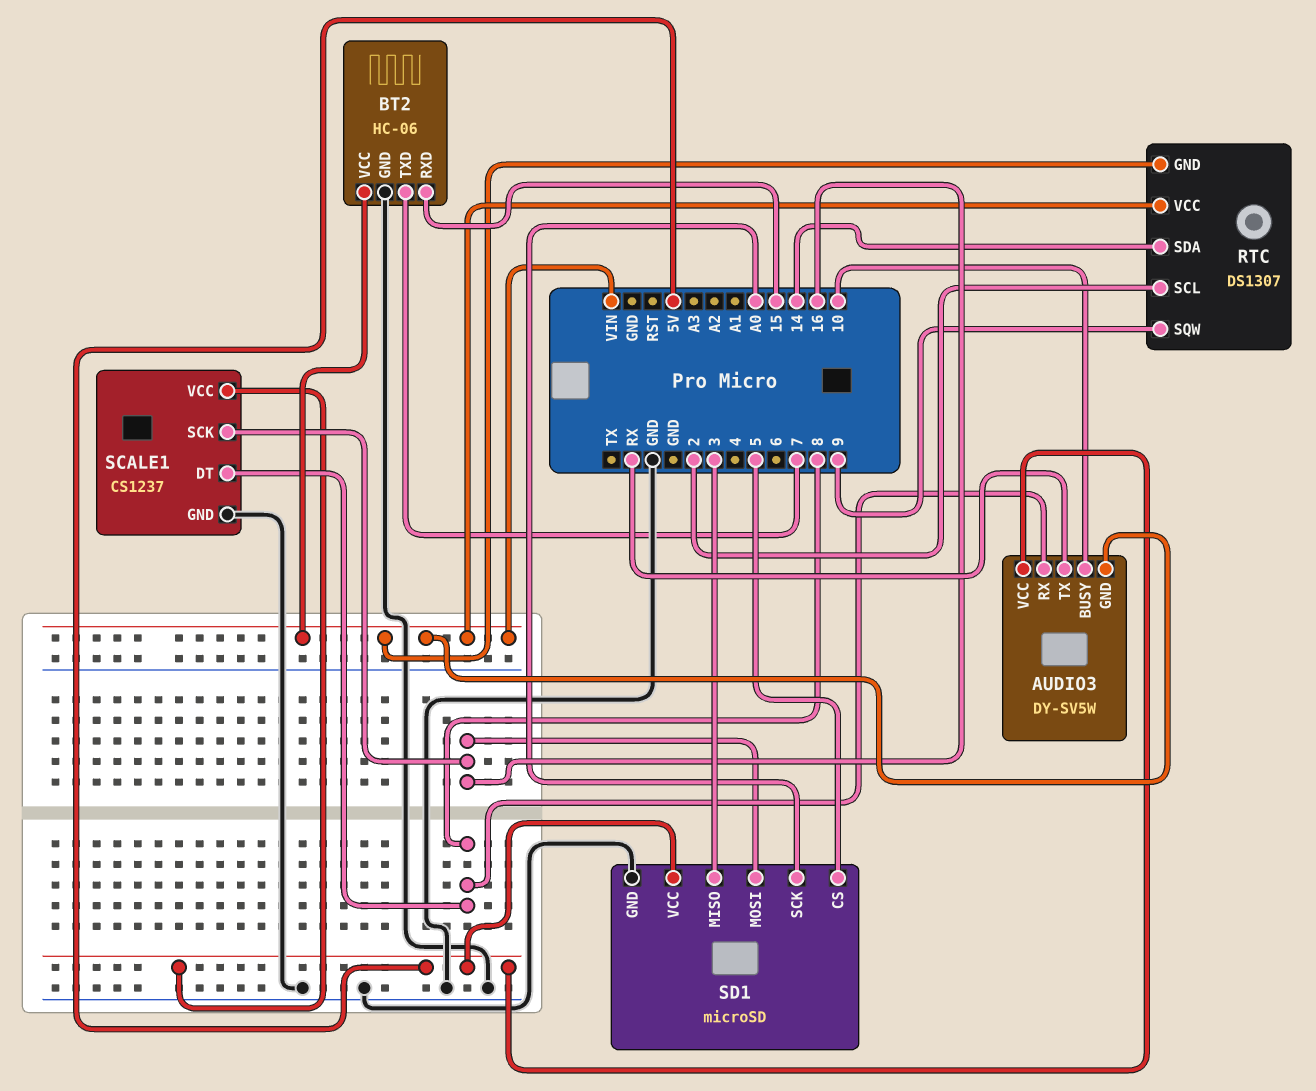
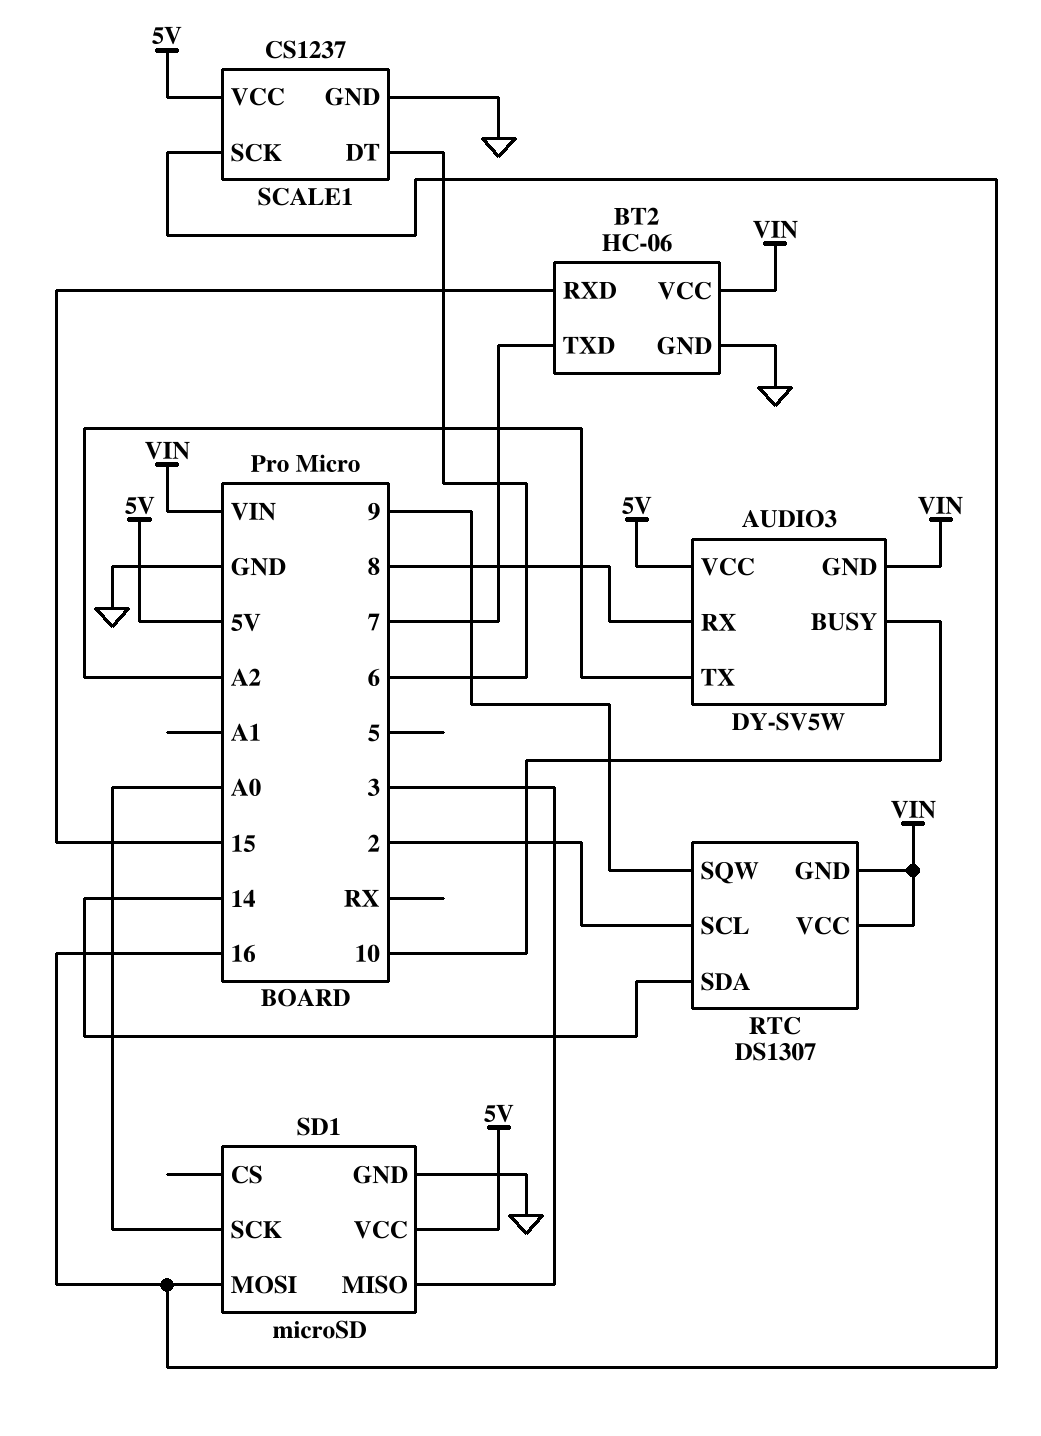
AUDIO3 pin TX: RX -> A2
SCALE1 pin DT: 8 -> 6
SD1 pin CS: 5 -> none

